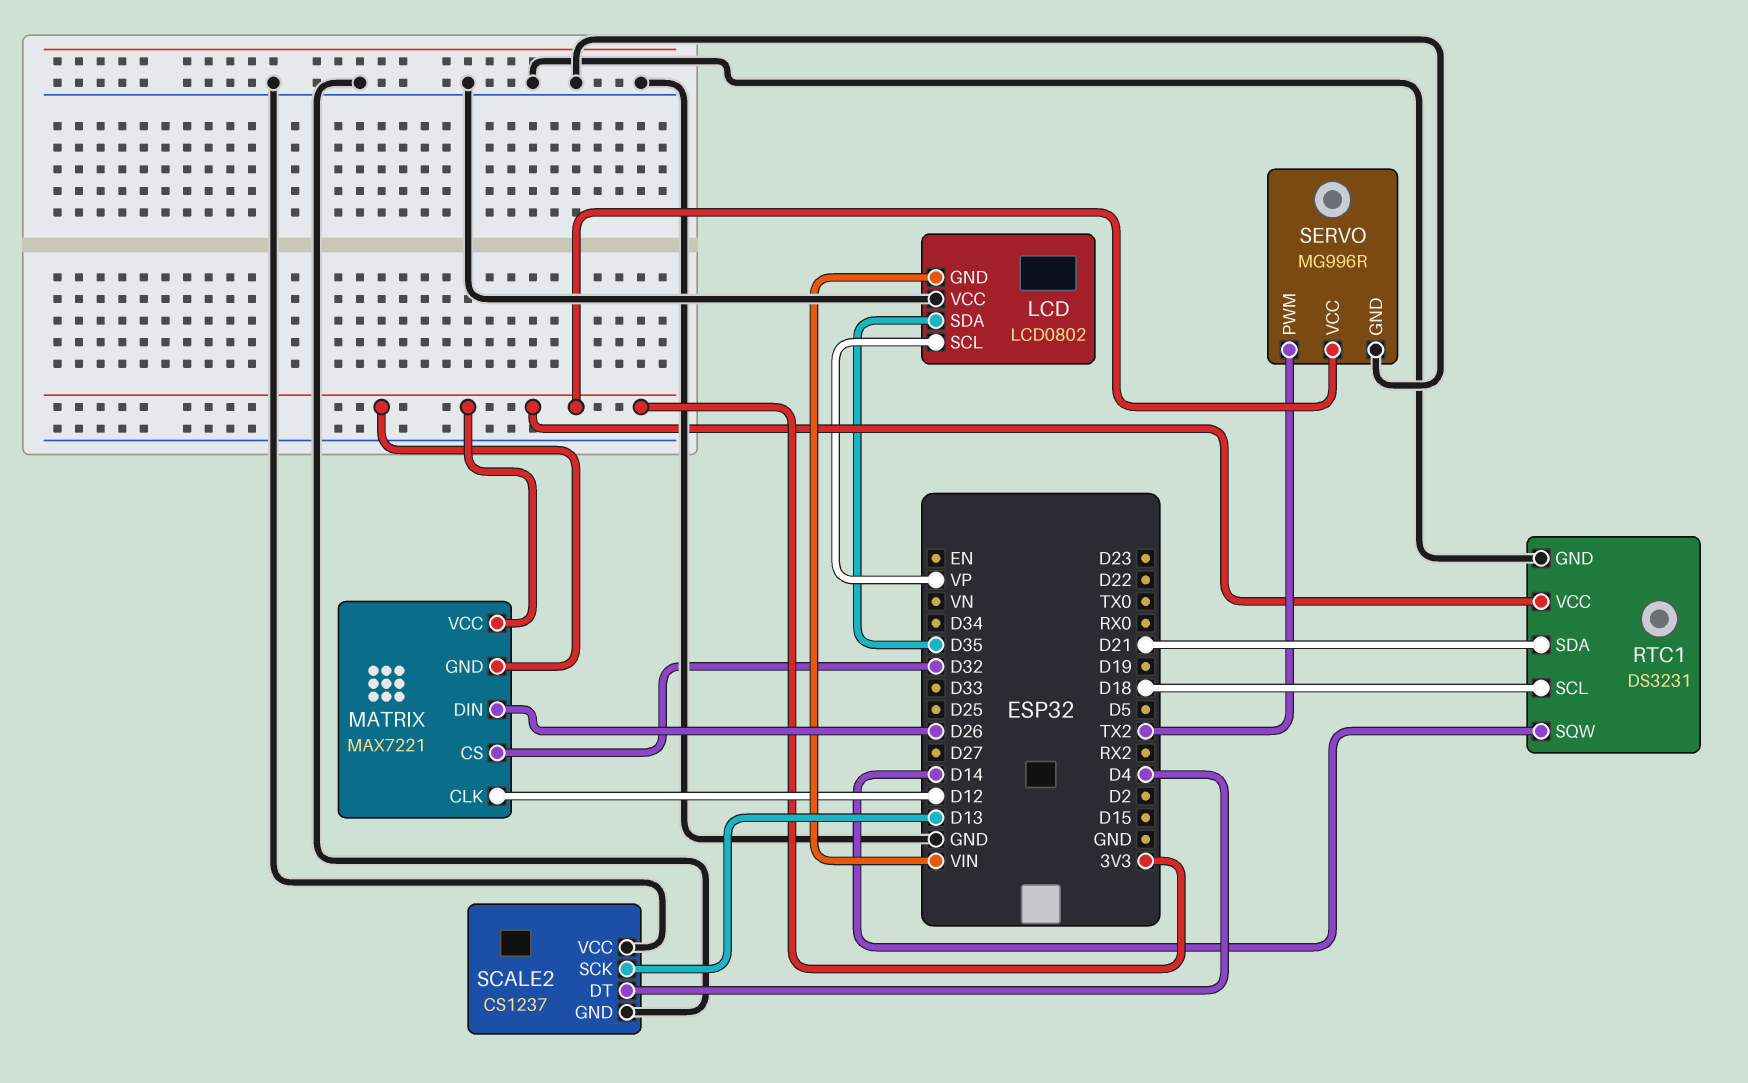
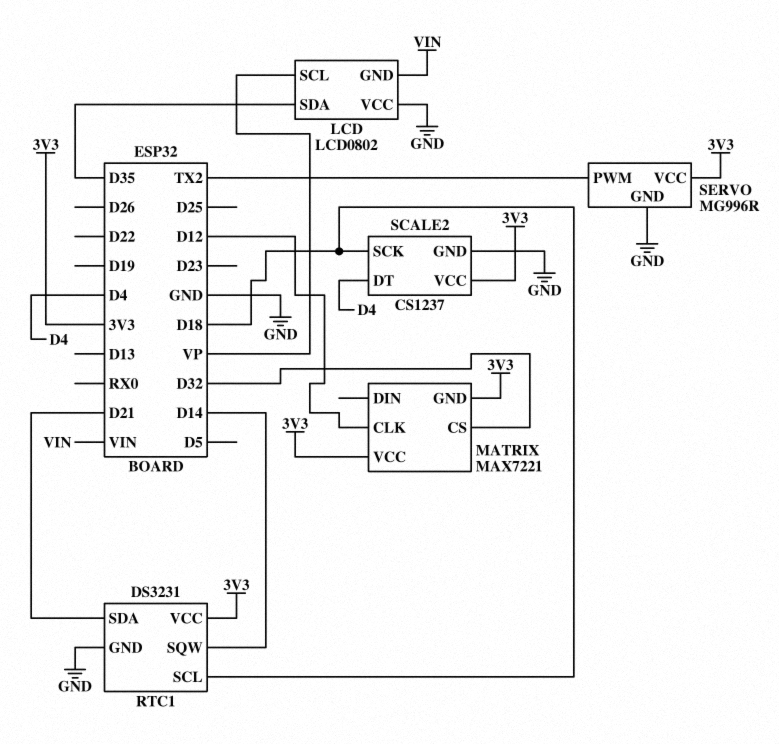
MATRIX pin DIN: D26 -> none
SCALE2 pin SCK: D13 -> D18
SCALE2 pin VCC: GND -> 3V3

